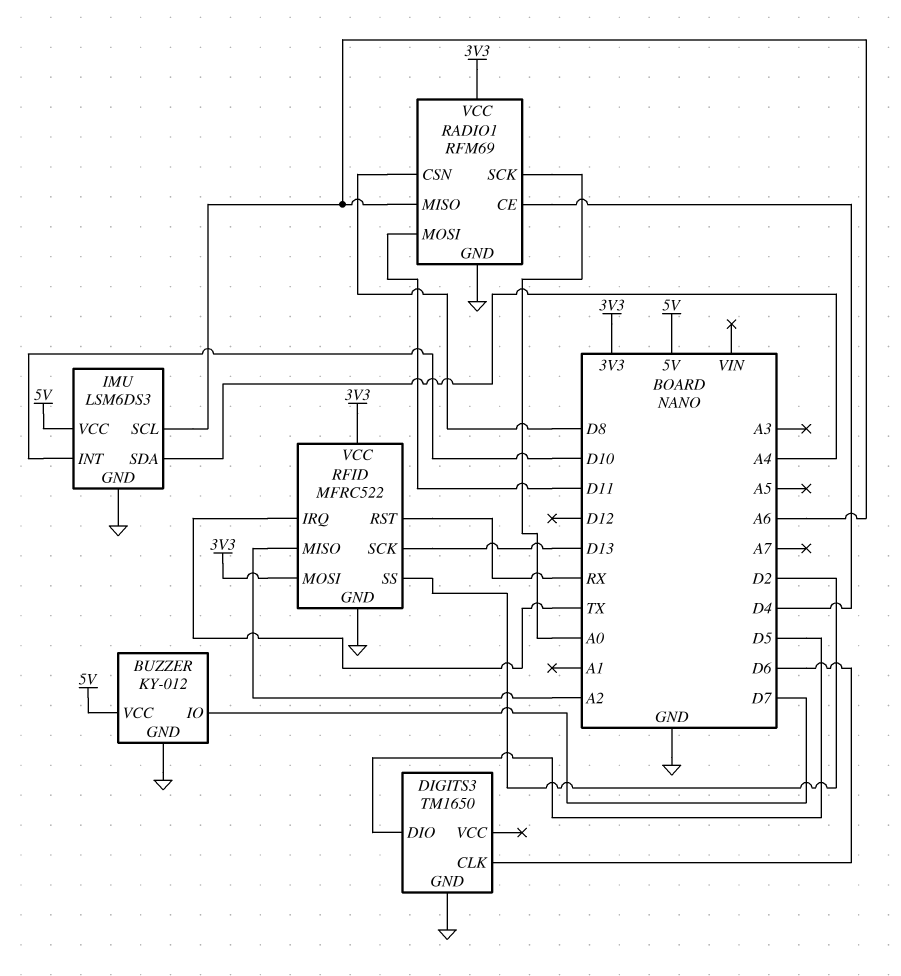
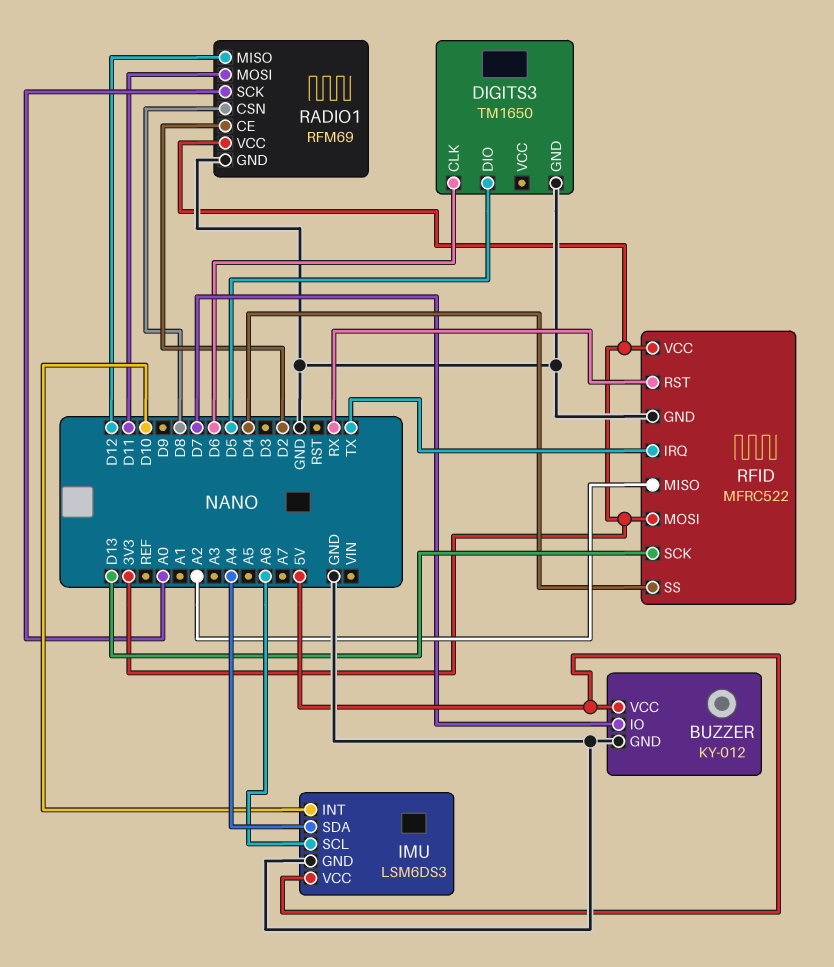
RADIO1 pin CE: D4 -> D2
RADIO1 pin MISO: A6 -> D12
RFID pin SS: D2 -> D4

